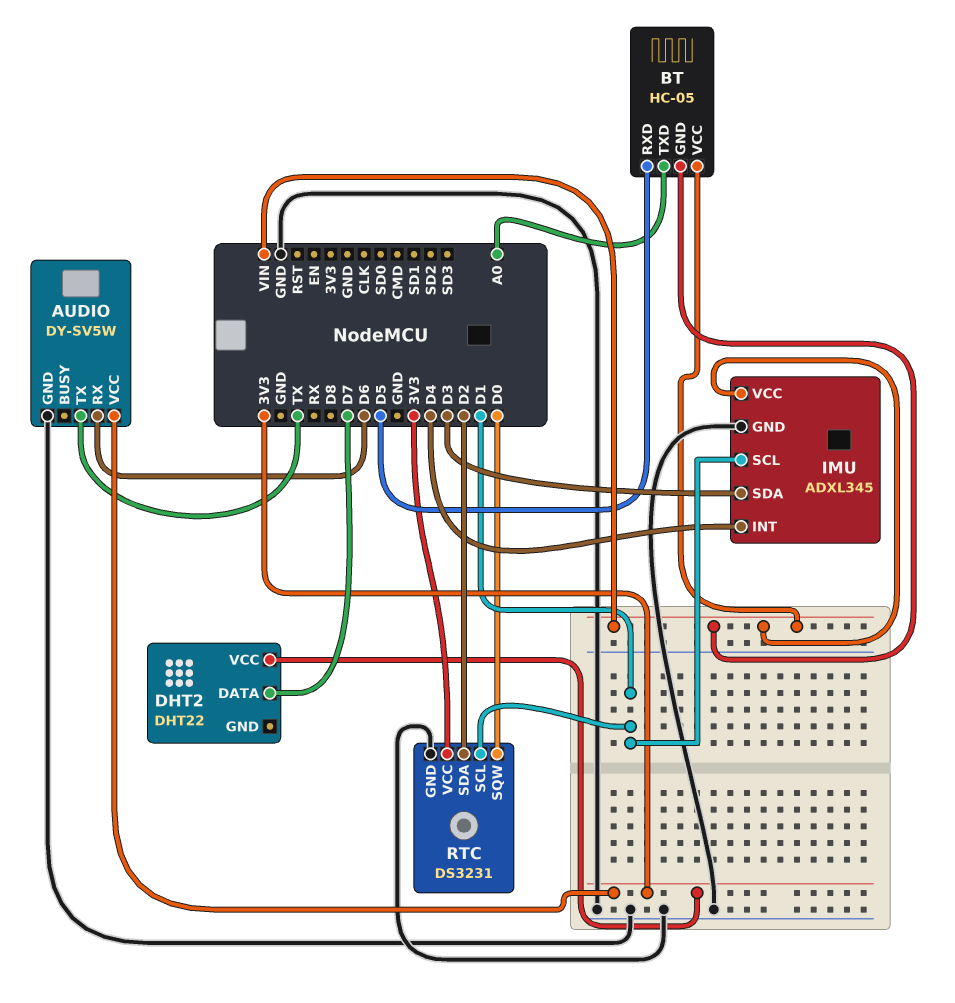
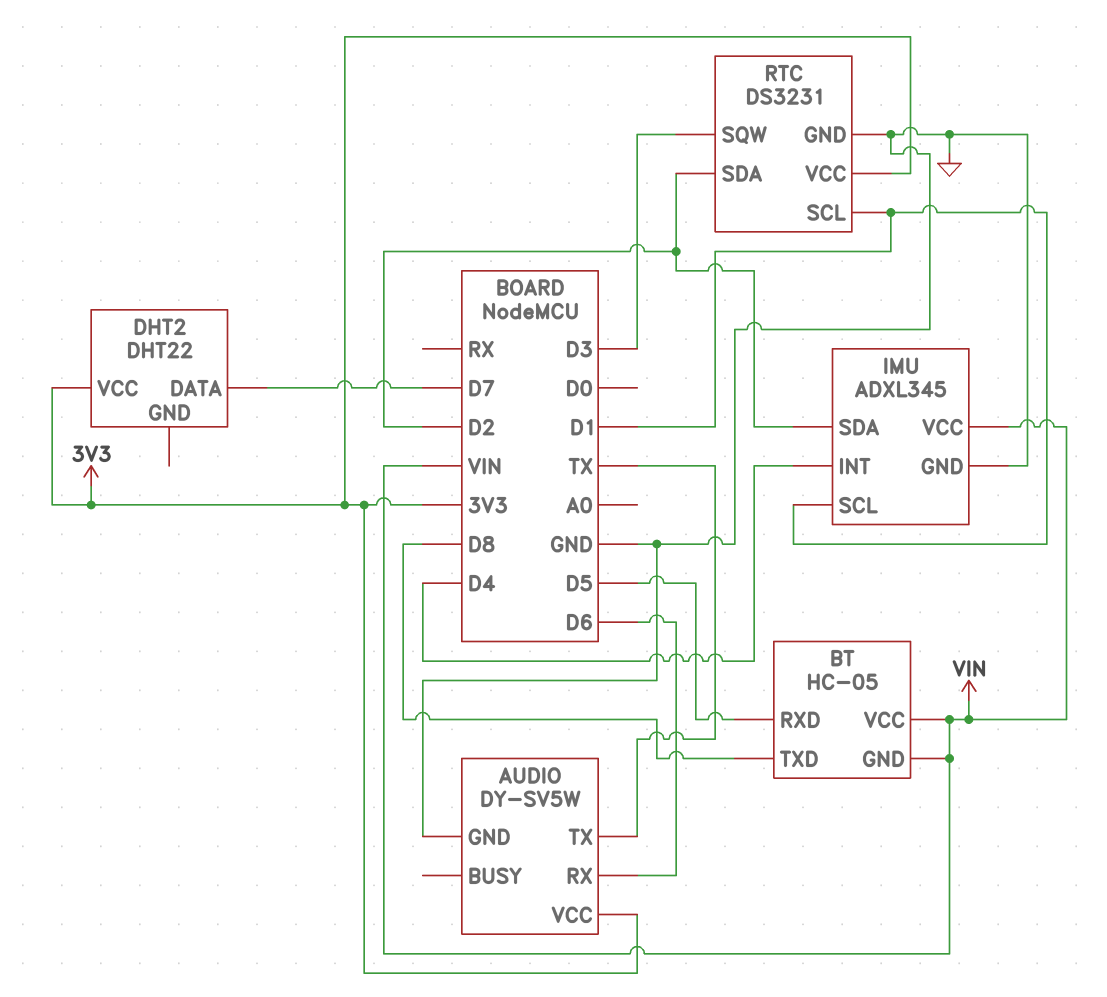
BT pin TXD: A0 -> D8
IMU pin SDA: D3 -> D2
RTC pin SQW: D0 -> D3

